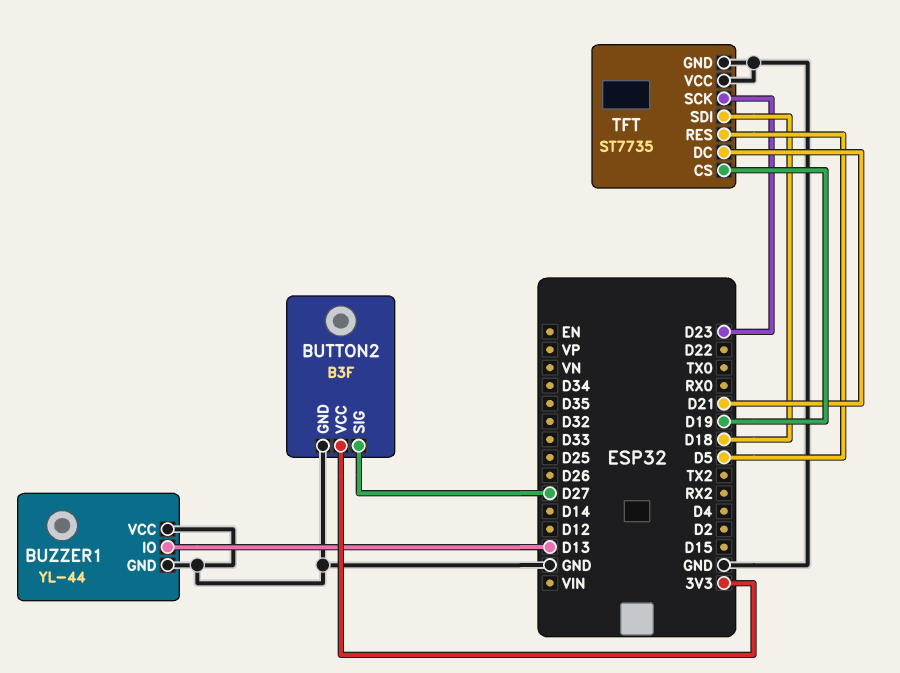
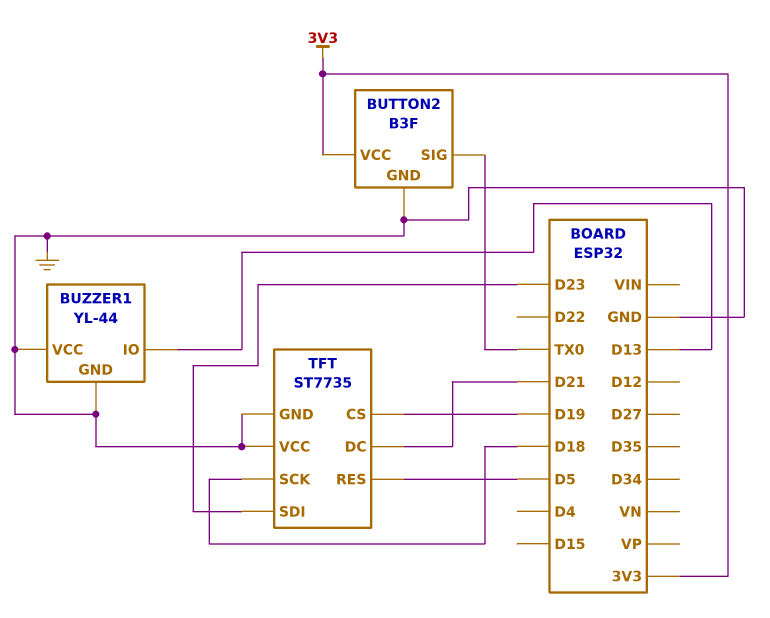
BUTTON2 pin SIG: D27 -> TX0
TFT pin SCK: D23 -> D18
TFT pin SDI: D18 -> D23

